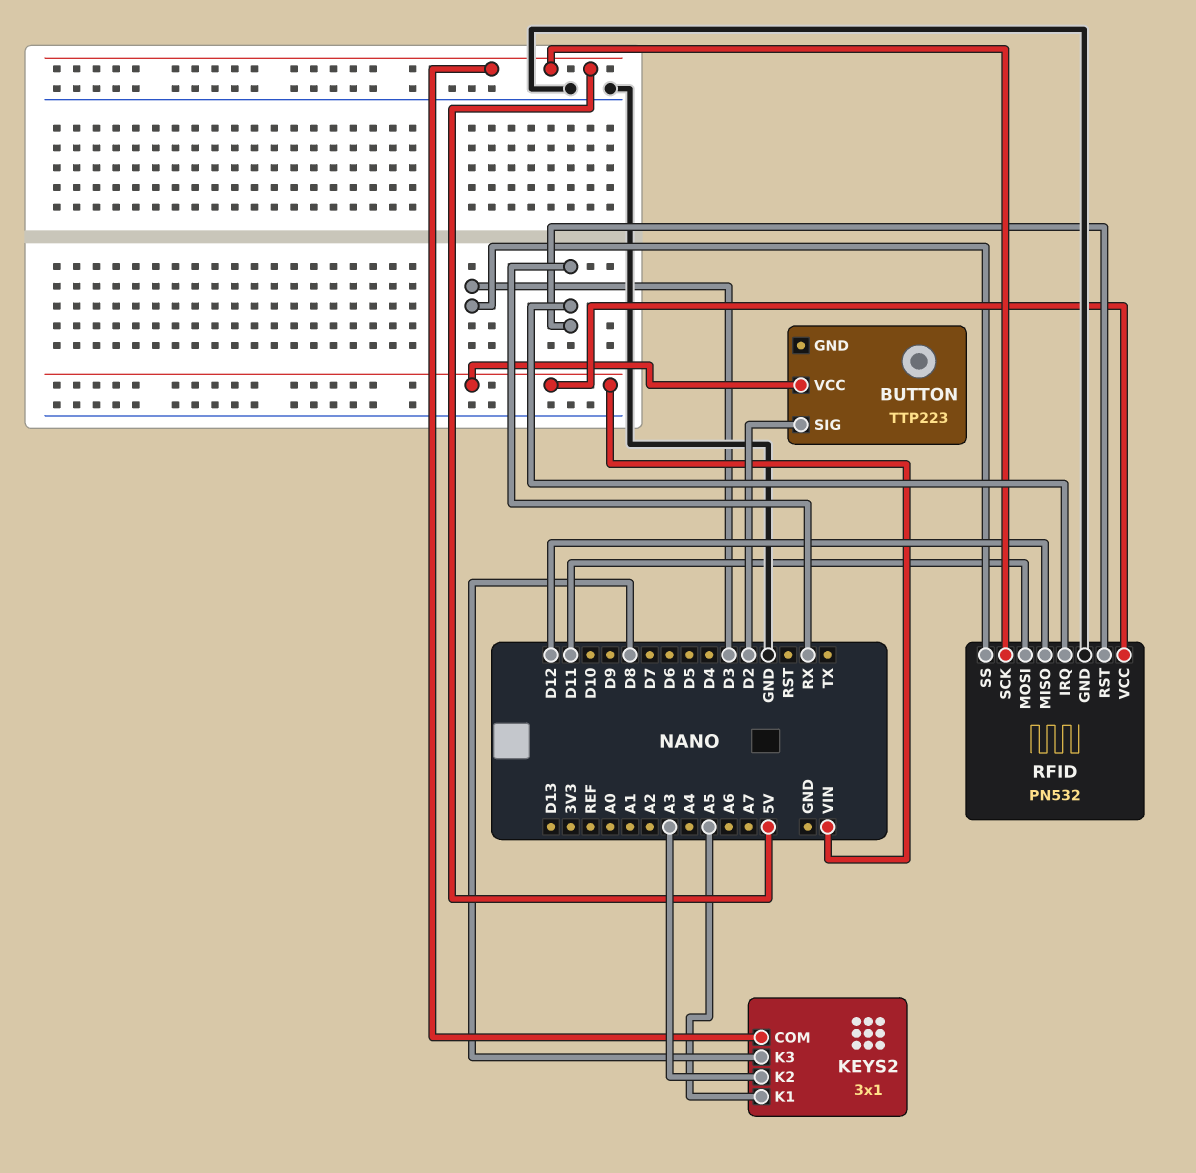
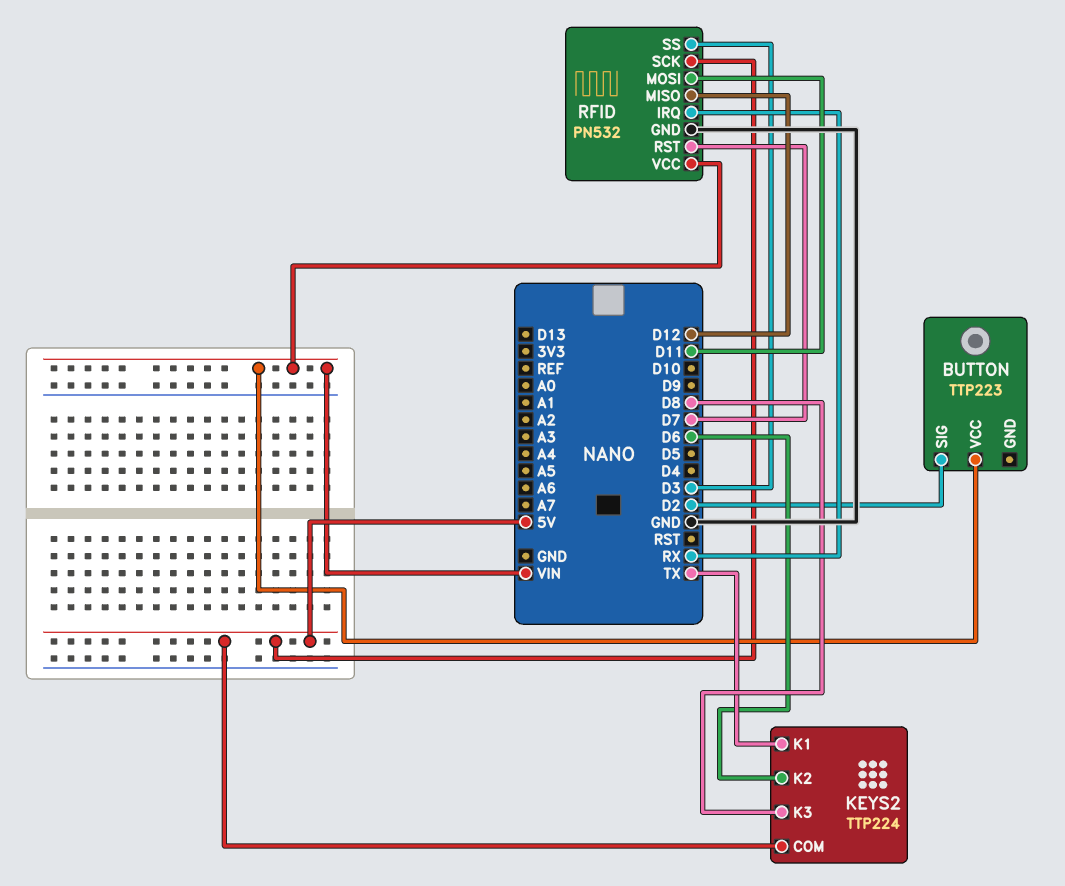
KEYS2: 3x1 -> TTP224
KEYS2 pin K1: A5 -> TX
KEYS2 pin K2: A3 -> D6
RFID pin RST: RX -> D7

